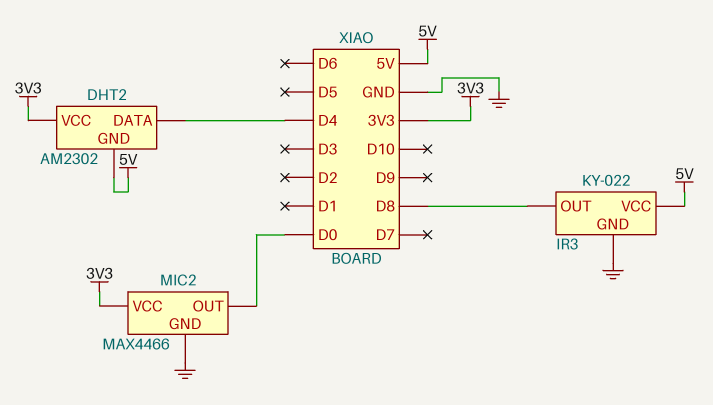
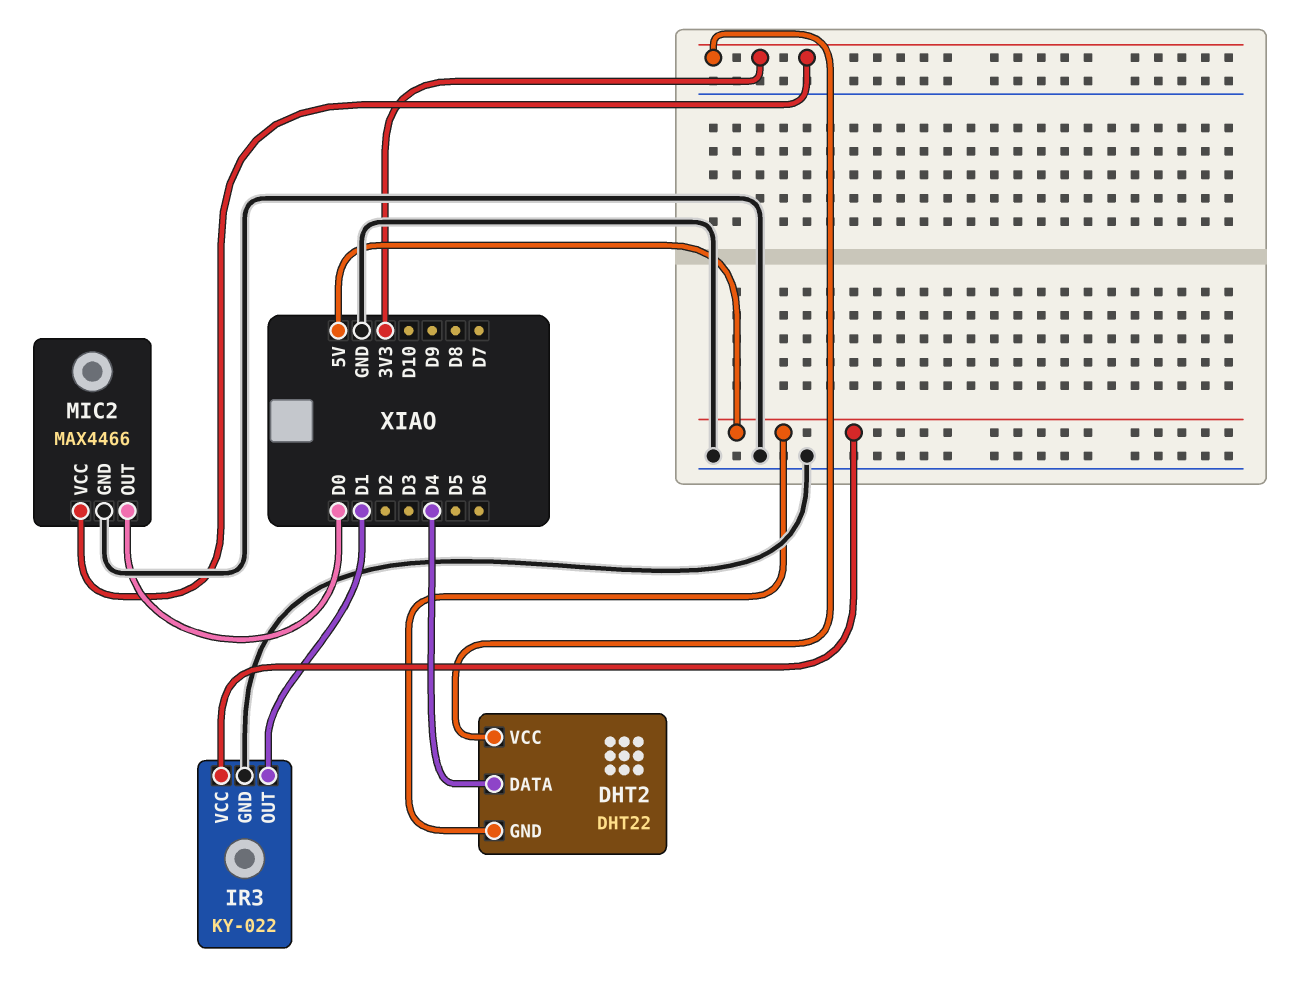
DHT2: AM2302 -> DHT22
IR3 pin OUT: D8 -> D1

